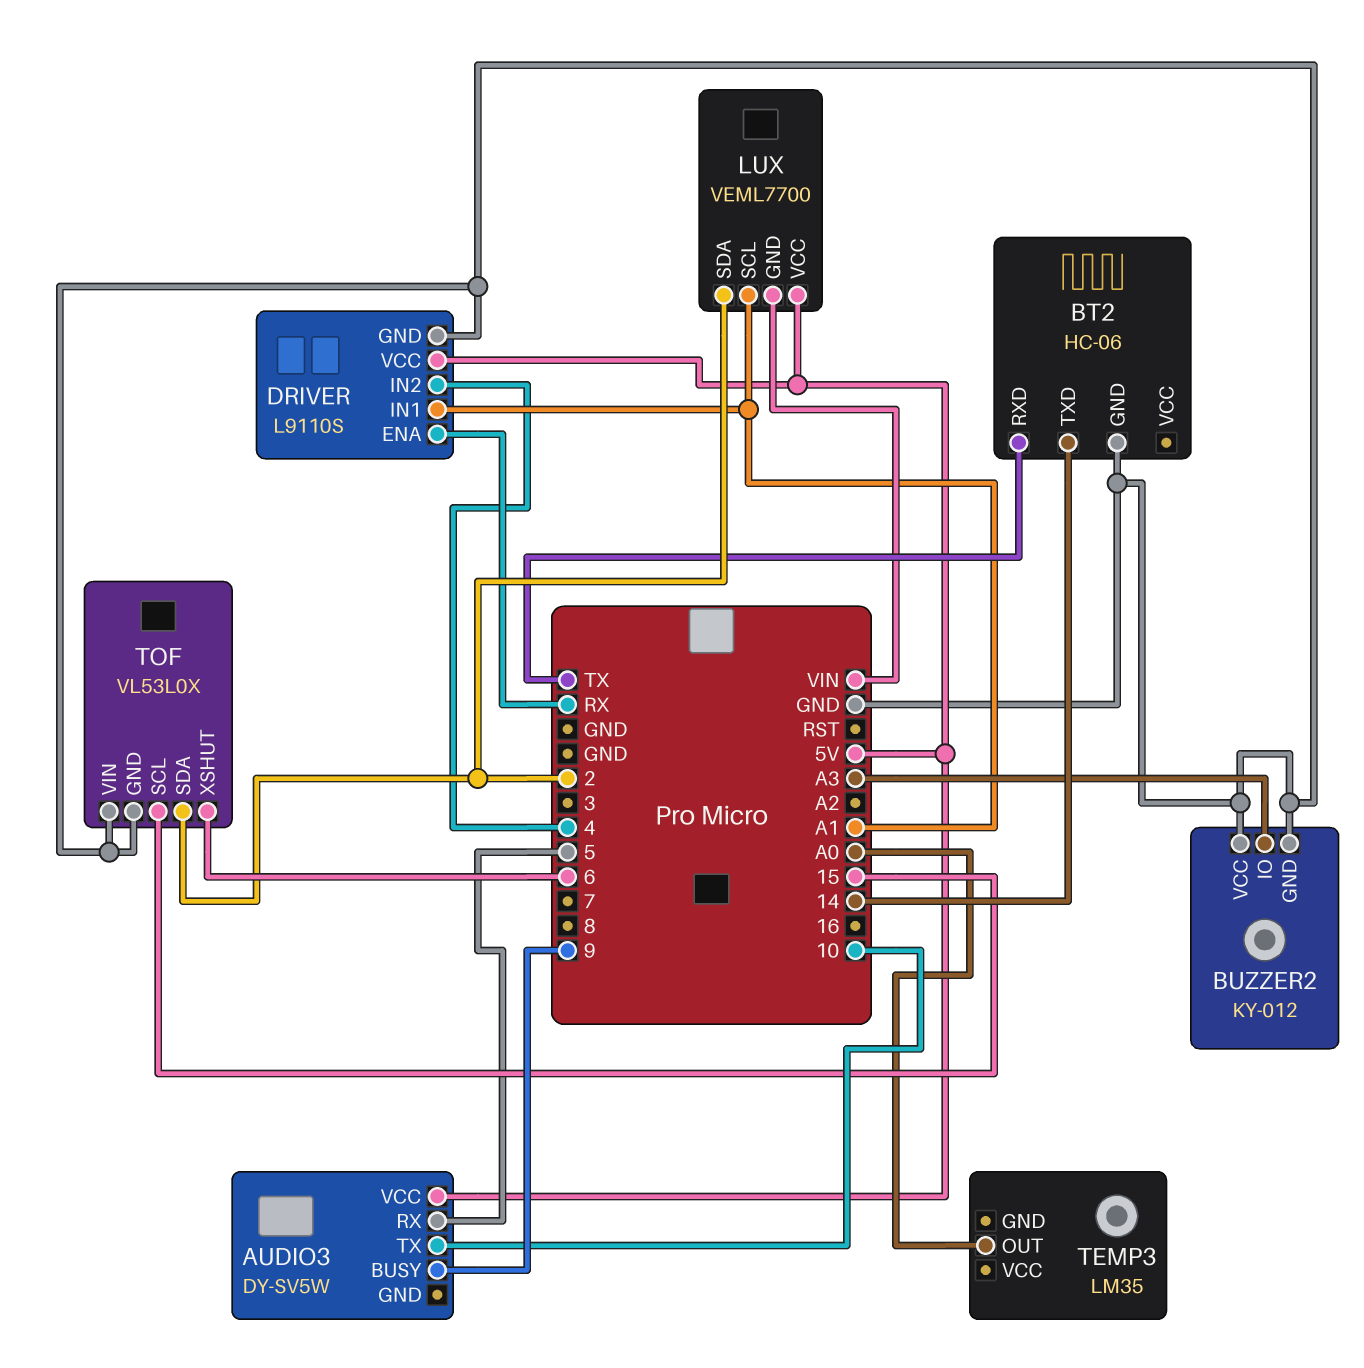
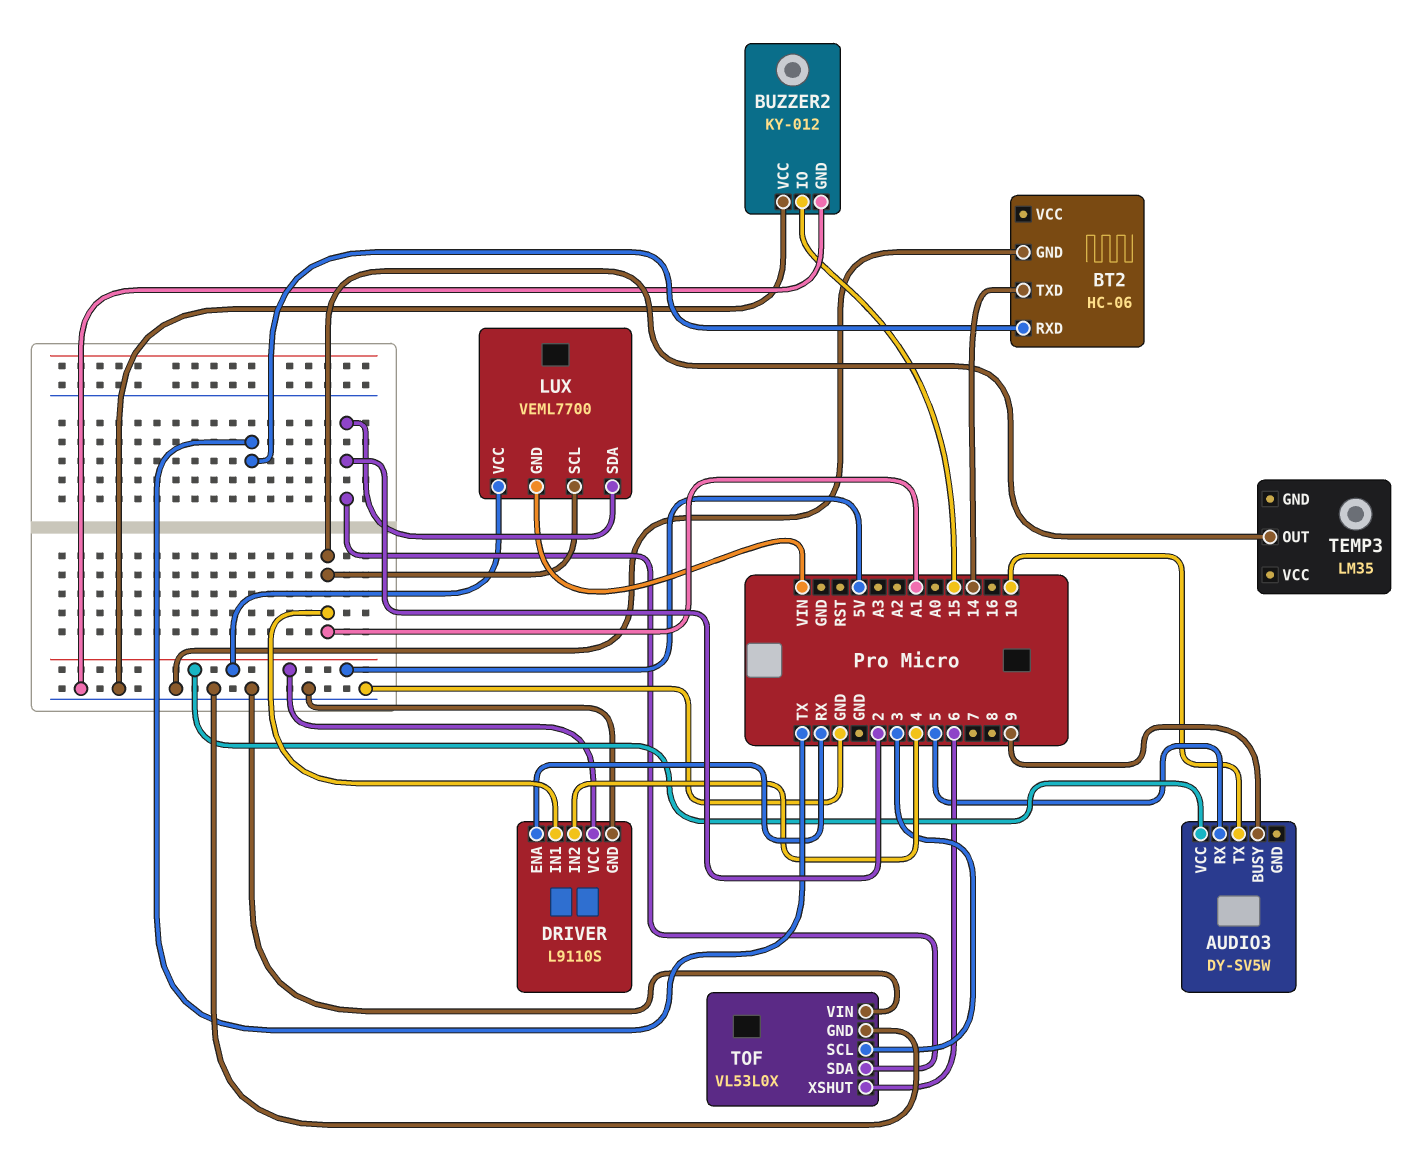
BUZZER2 pin IO: A3 -> 15
TEMP3 pin OUT: A0 -> A1
TOF pin SCL: 15 -> 3

